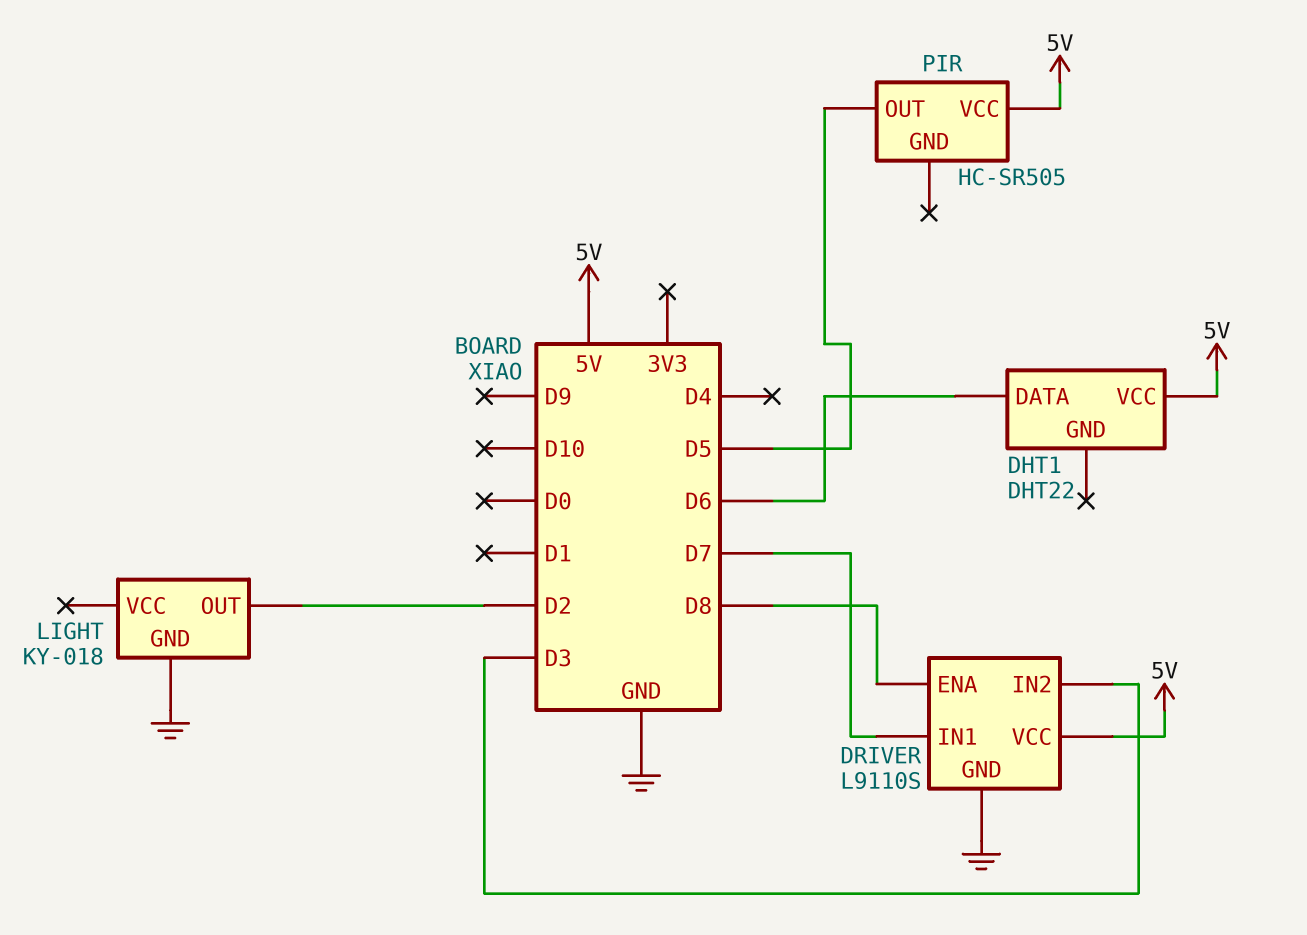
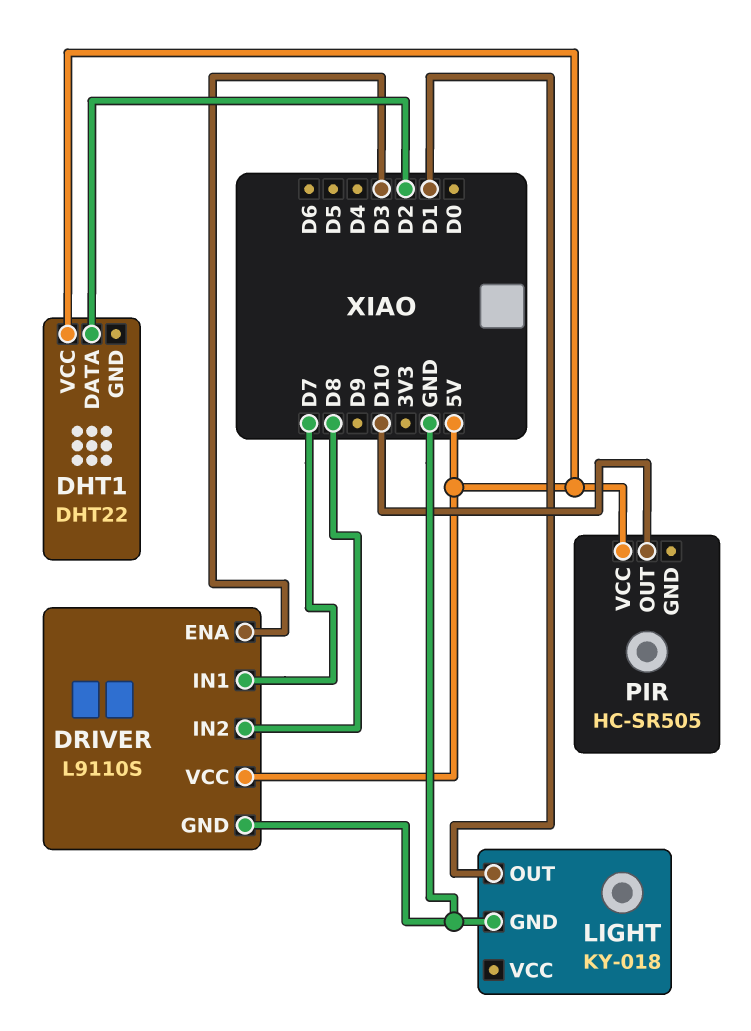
DHT1 pin DATA: D6 -> D2
DRIVER pin ENA: D8 -> D3
DRIVER pin IN2: D3 -> D8
LIGHT pin OUT: D2 -> D1
PIR pin OUT: D5 -> D10

